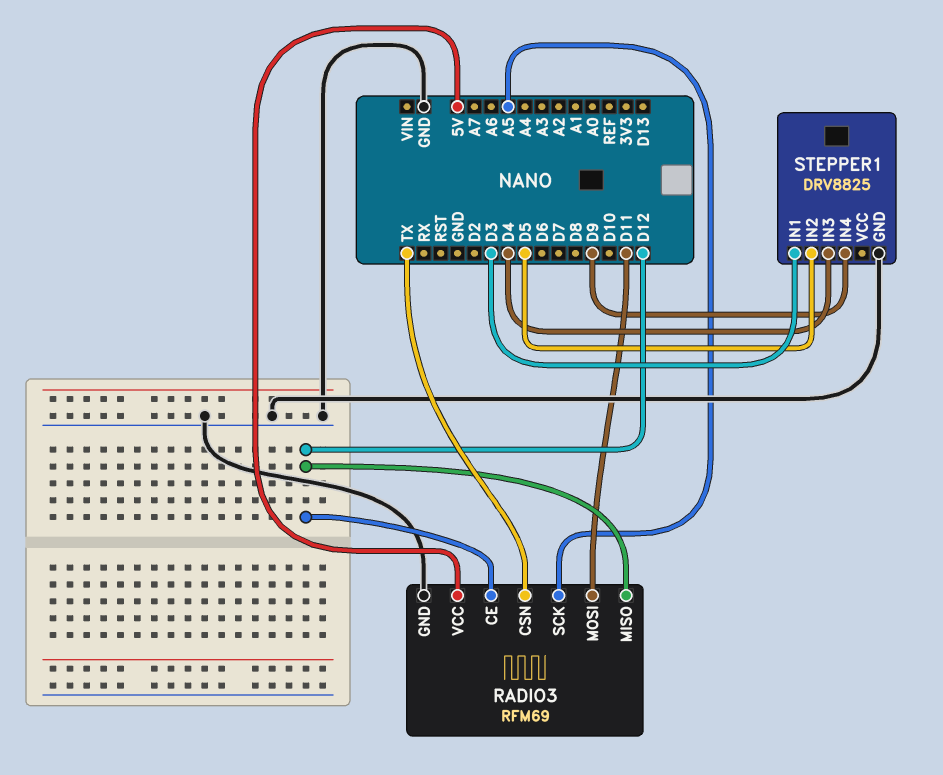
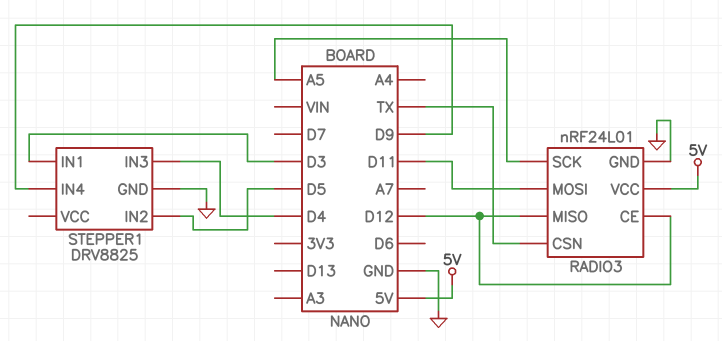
RADIO3: RFM69 -> nRF24L01

